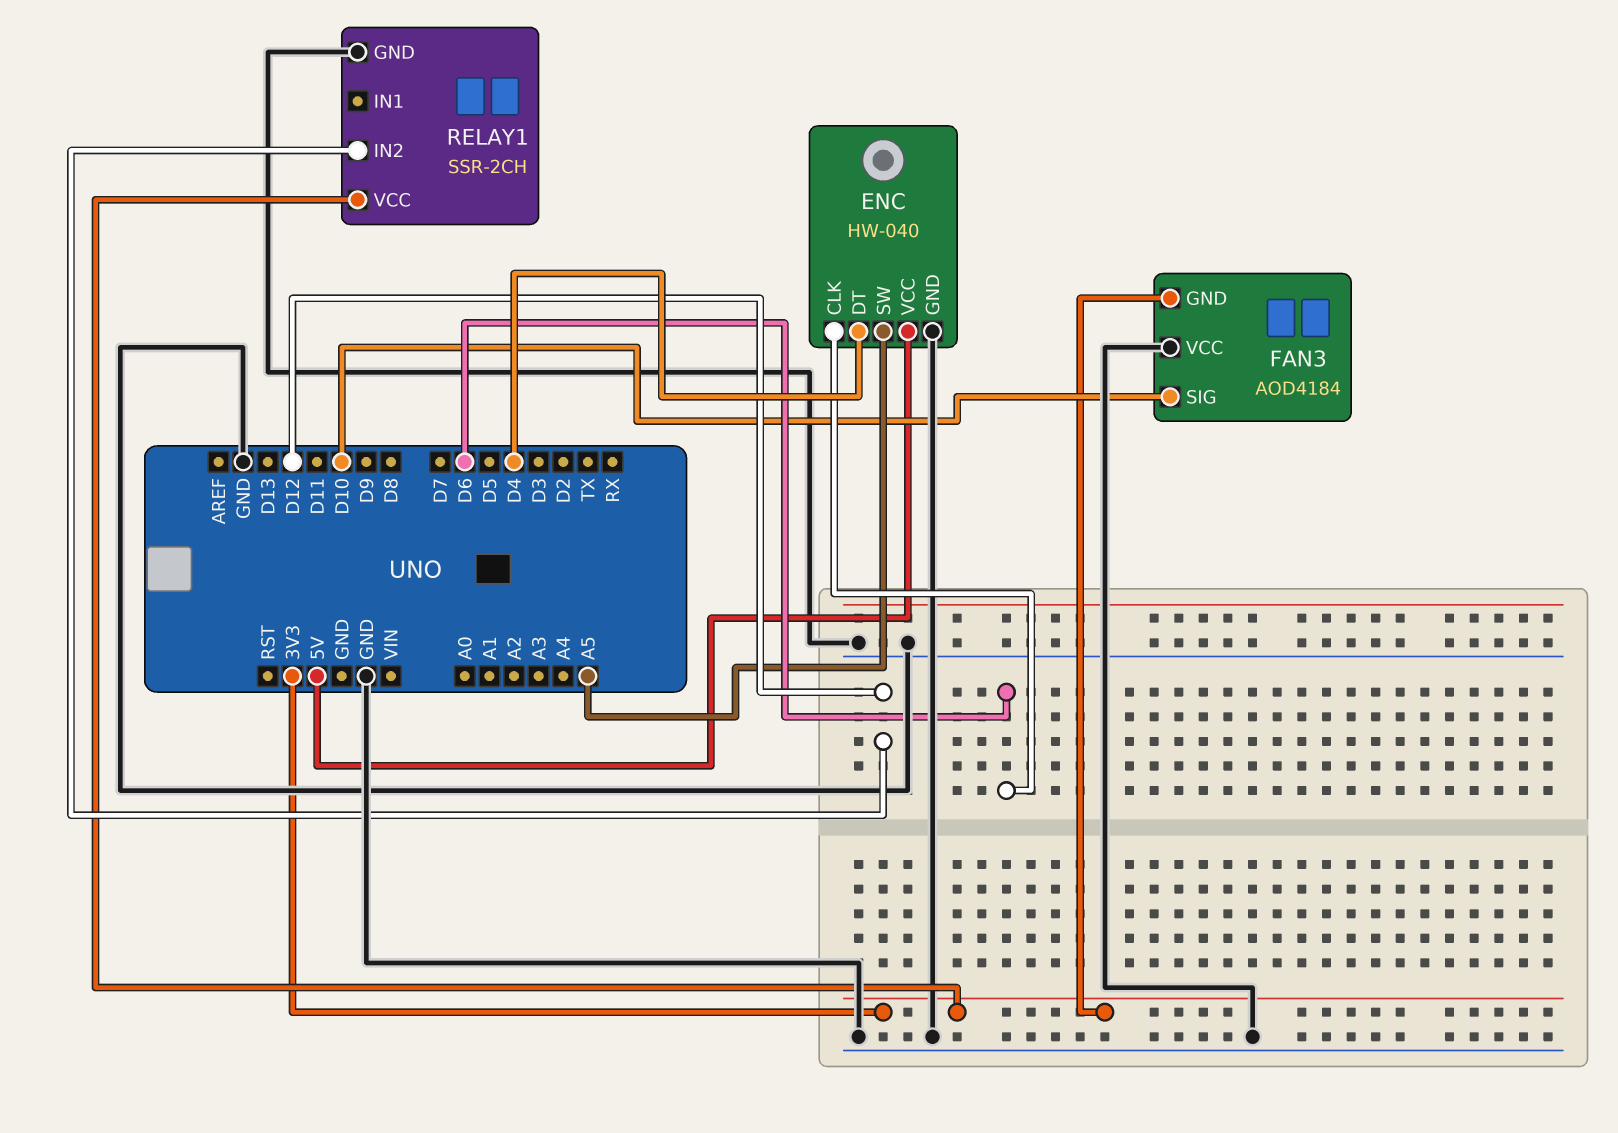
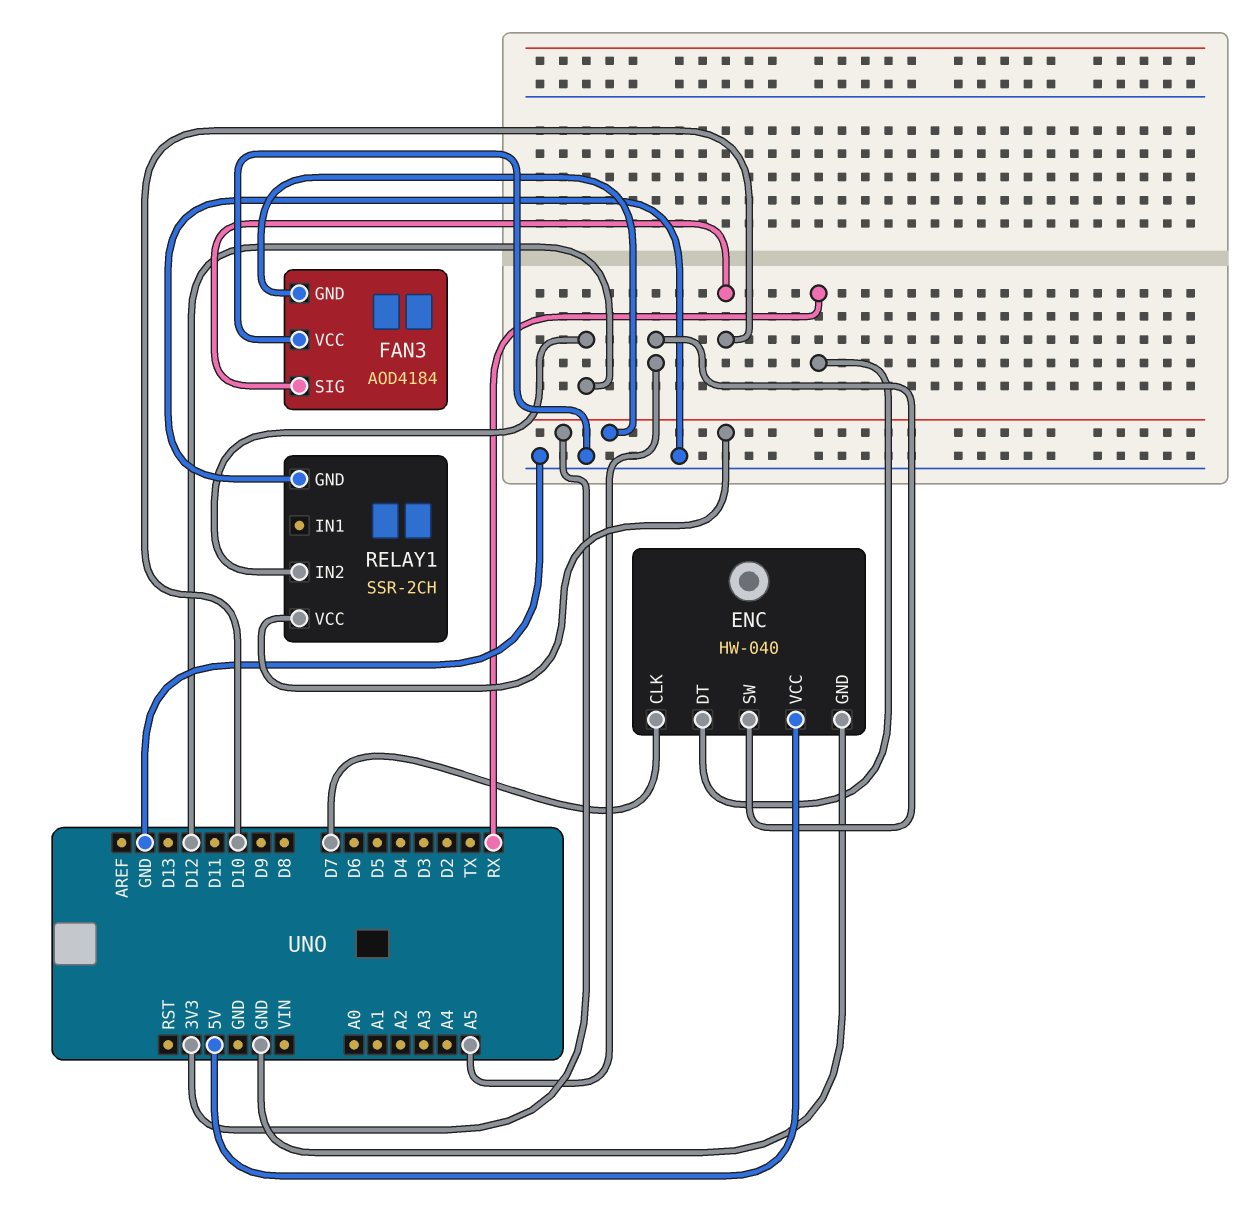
ENC pin CLK: D6 -> D7
ENC pin DT: D4 -> RX

